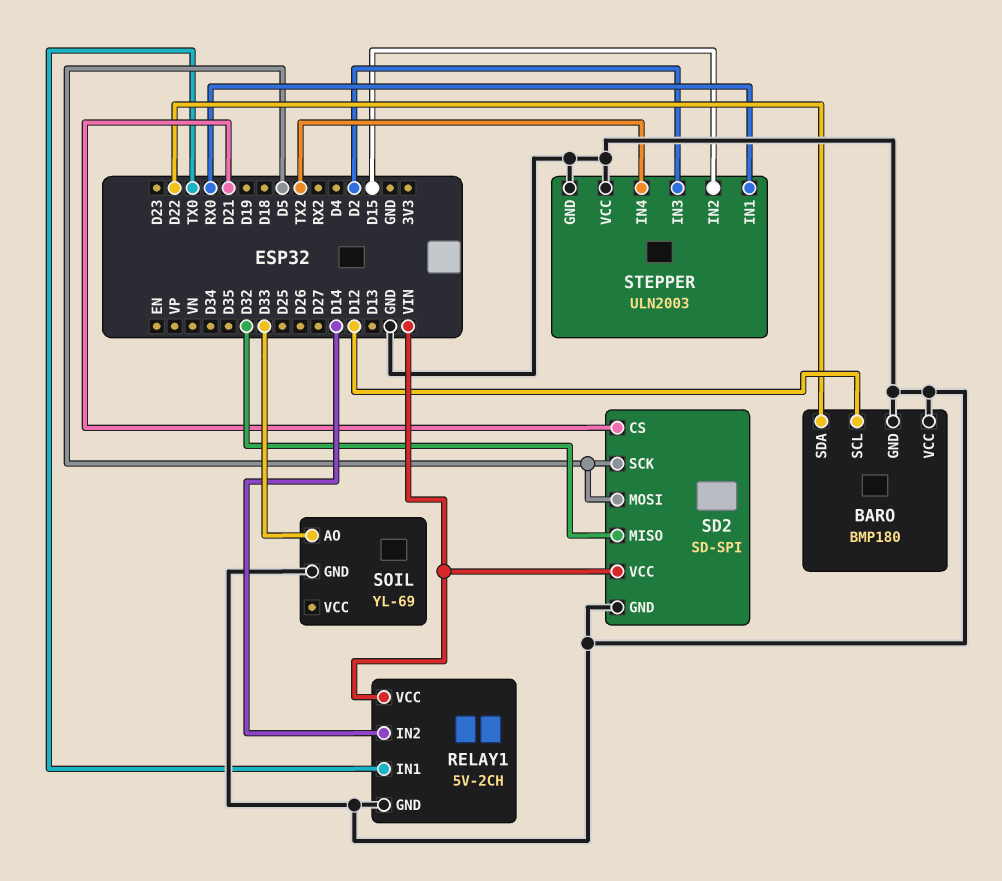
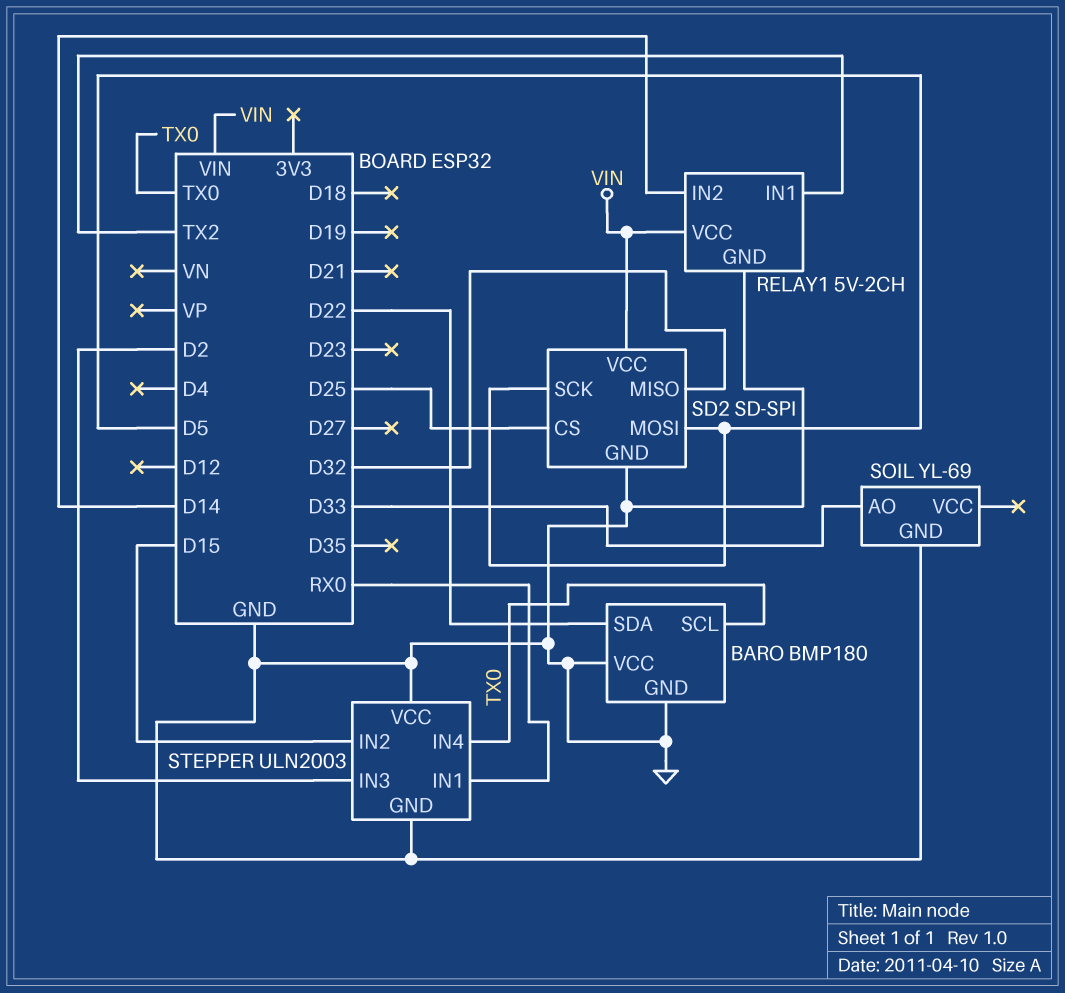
BARO pin SCL: D12 -> TX0
RELAY1 pin IN1: TX0 -> TX2
SD2 pin CS: D21 -> D25
STEPPER pin IN4: TX2 -> TX0

